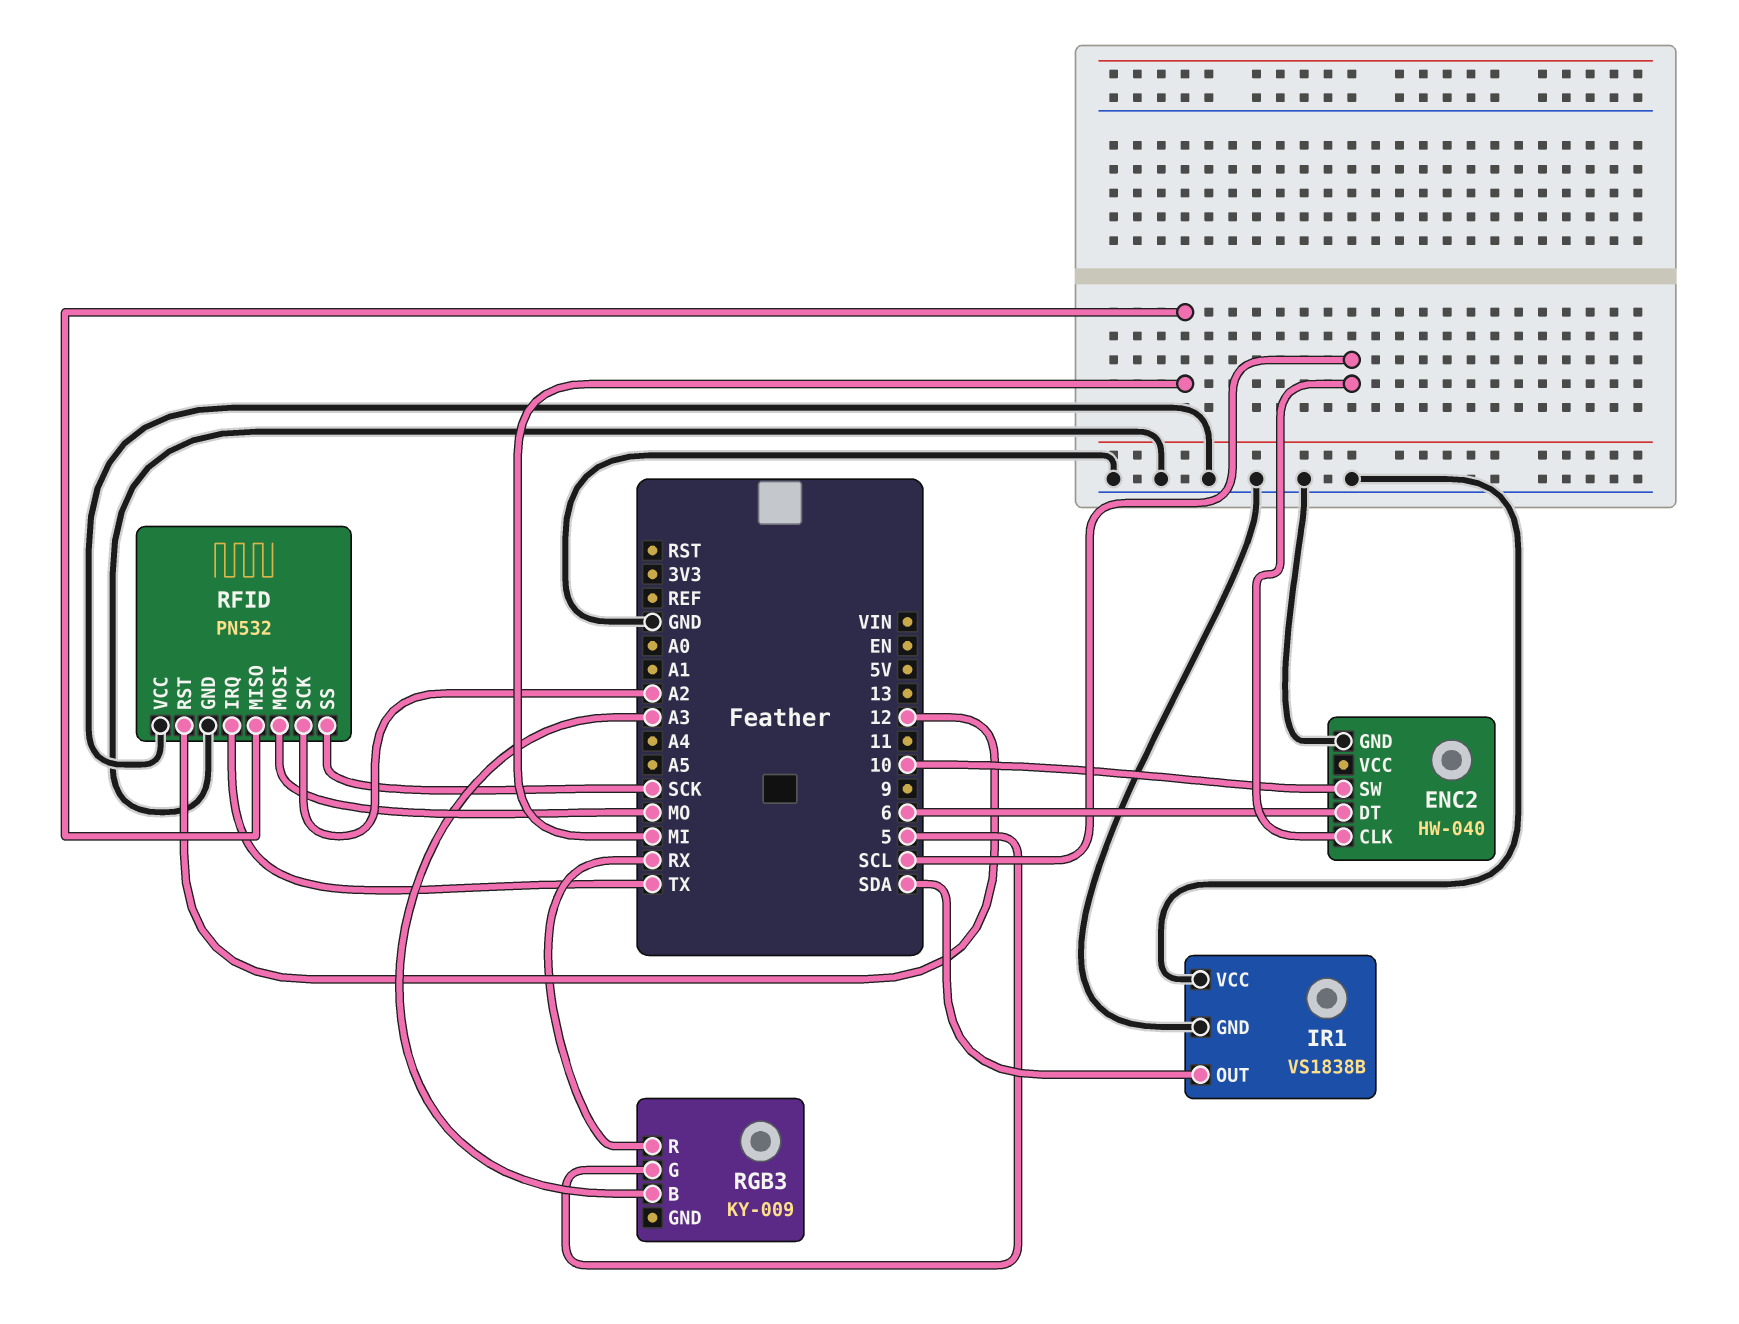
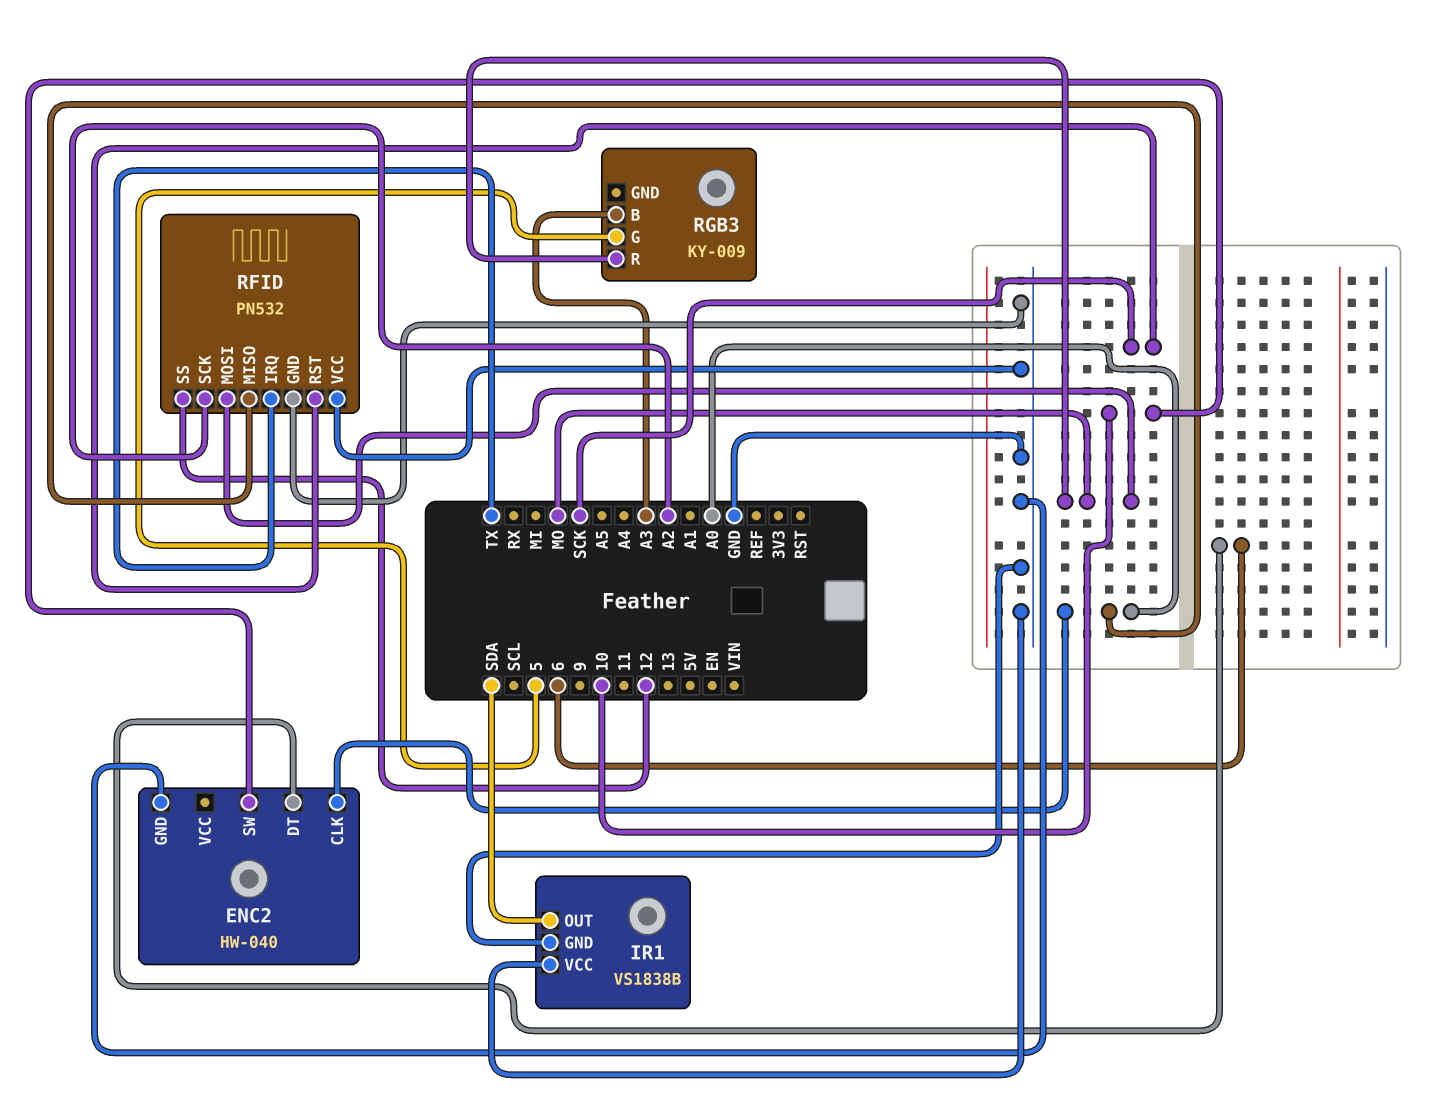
ENC2 pin CLK: SCL -> A0
RFID pin MISO: MI -> A0
RFID pin RST: 12 -> SCK
RFID pin SS: SCK -> 12
RGB3 pin R: RX -> MO

